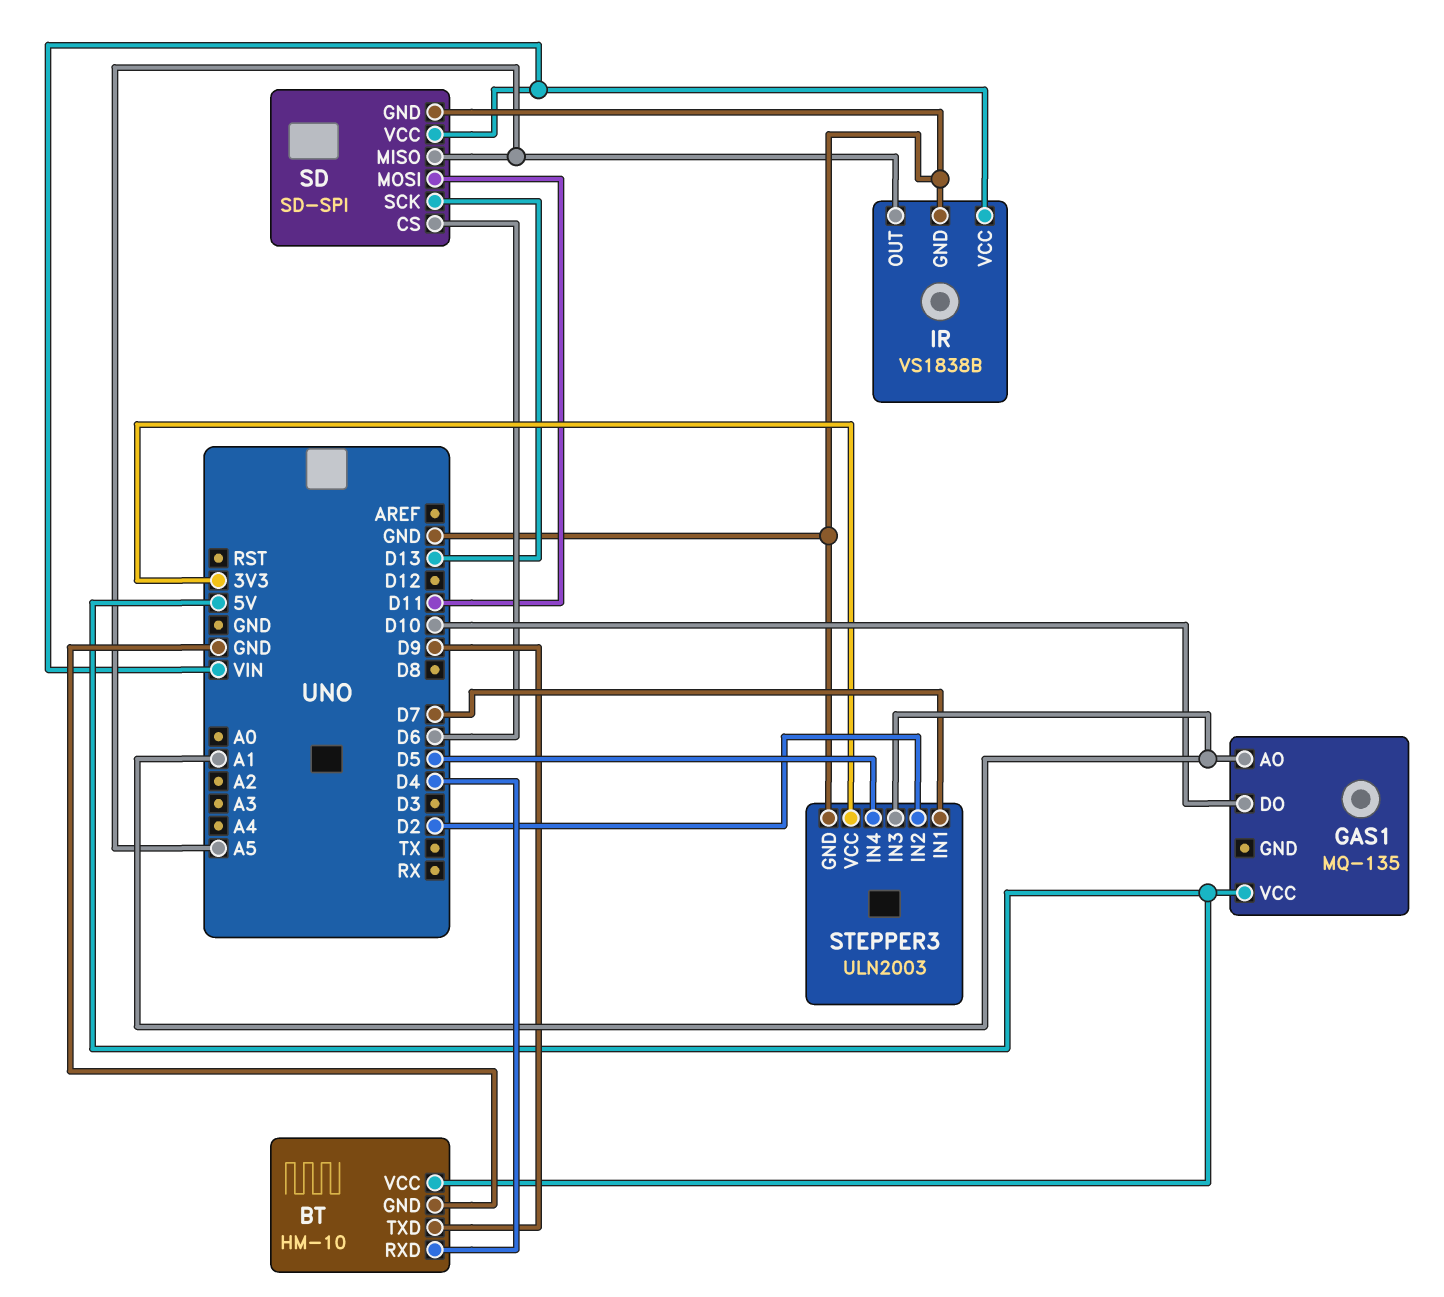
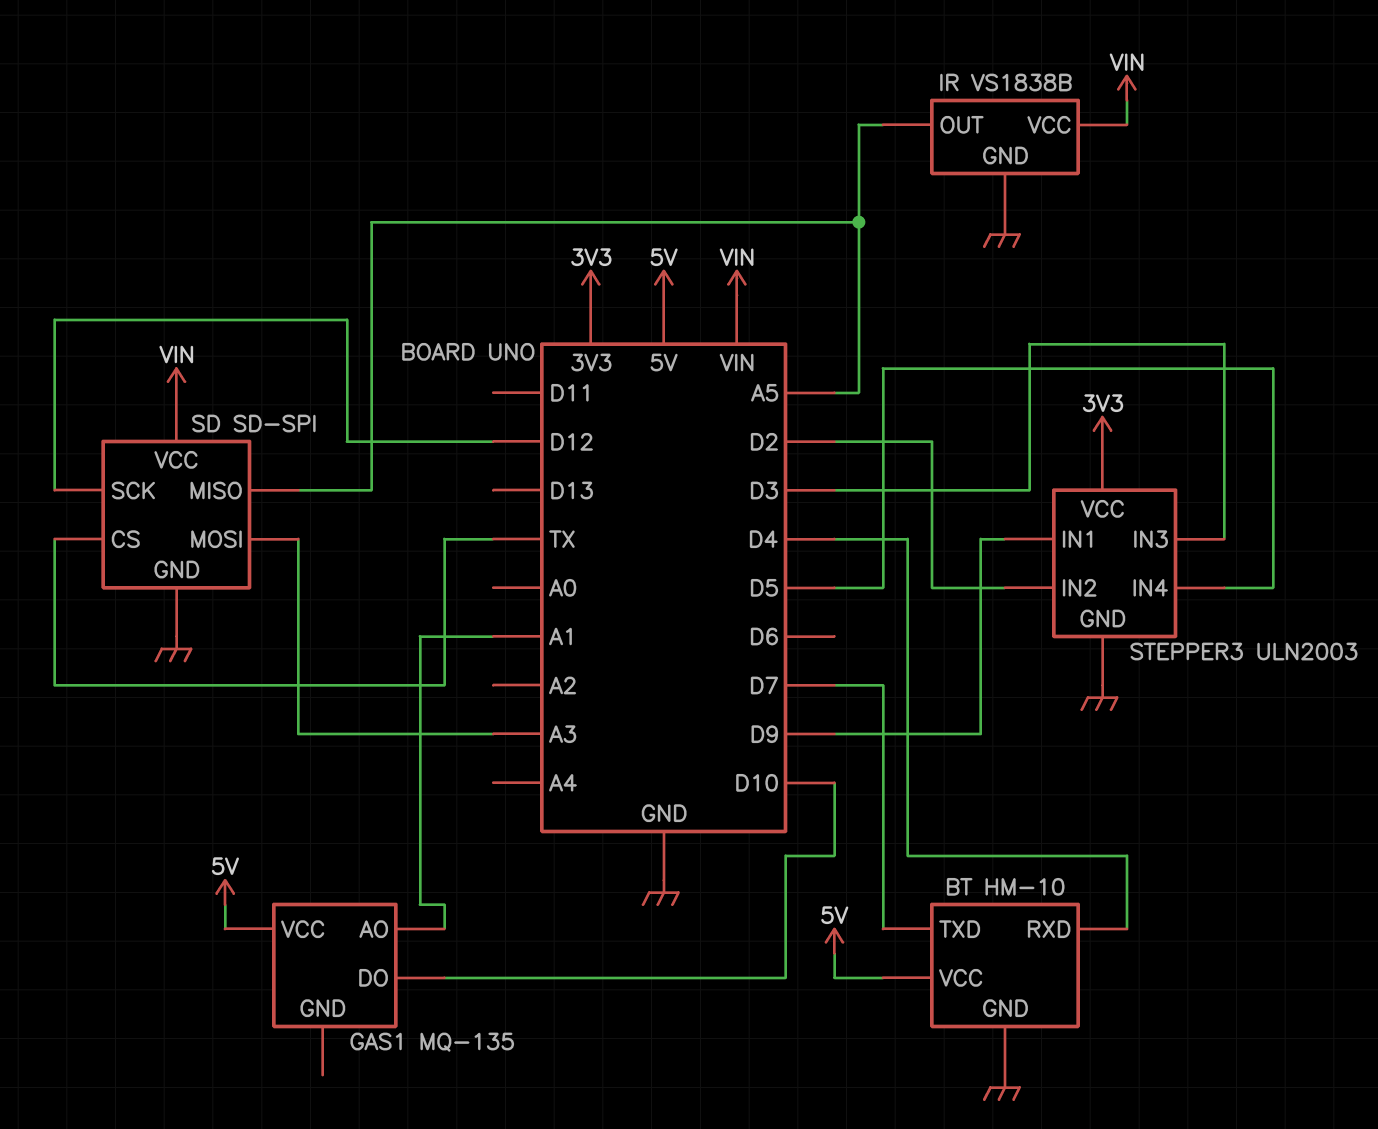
BT pin TXD: D9 -> D7
SD pin CS: D6 -> TX
SD pin MOSI: D11 -> A3
SD pin SCK: D13 -> D12
STEPPER3 pin IN1: D7 -> D9
STEPPER3 pin IN3: A1 -> D3

